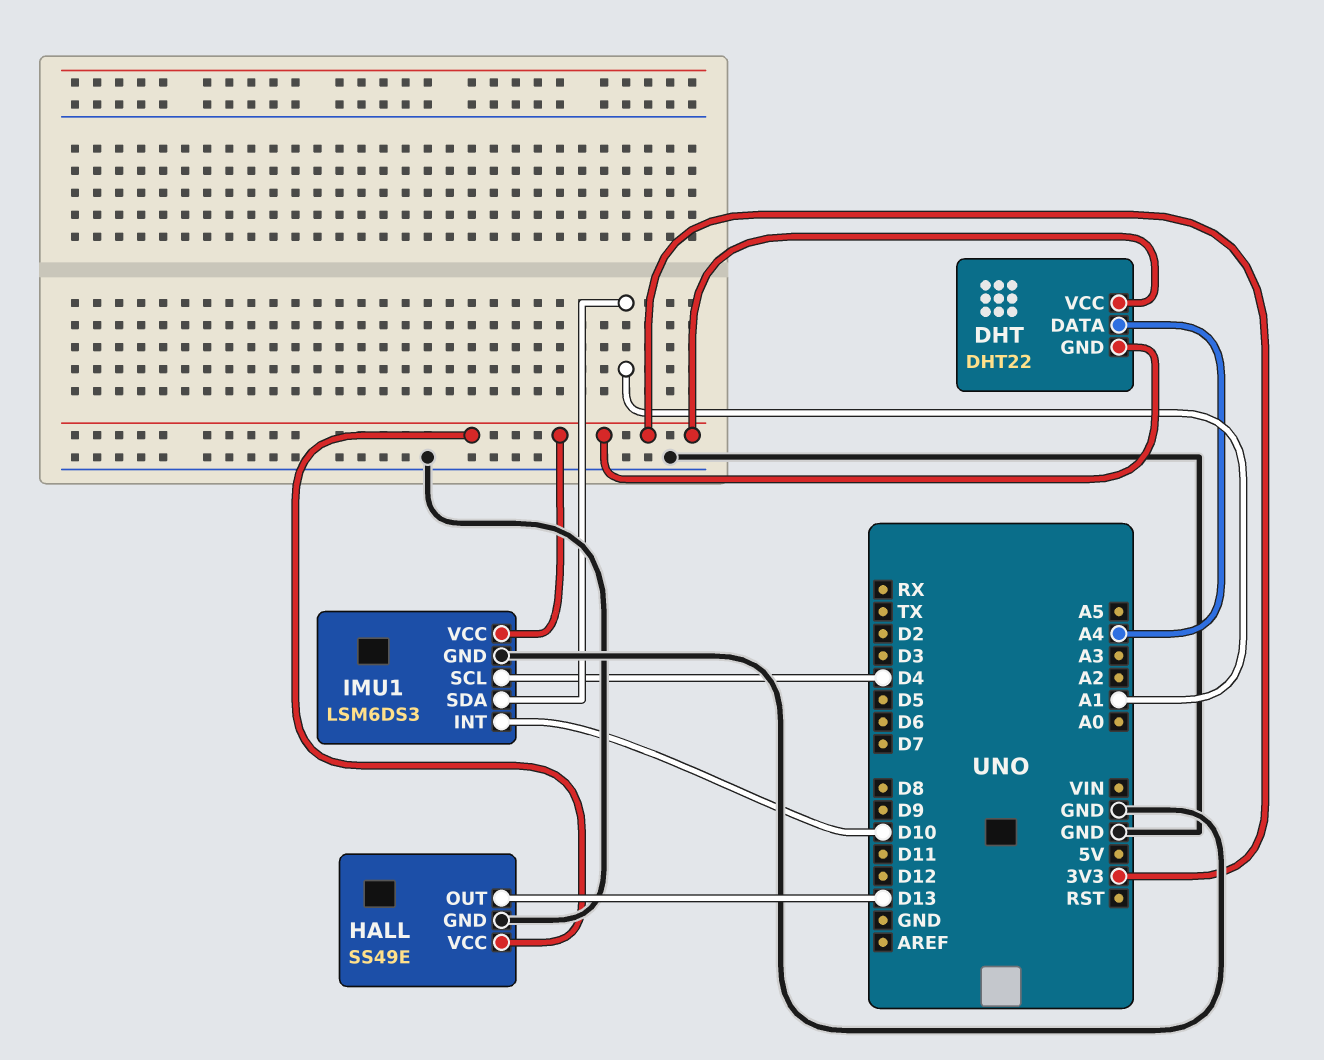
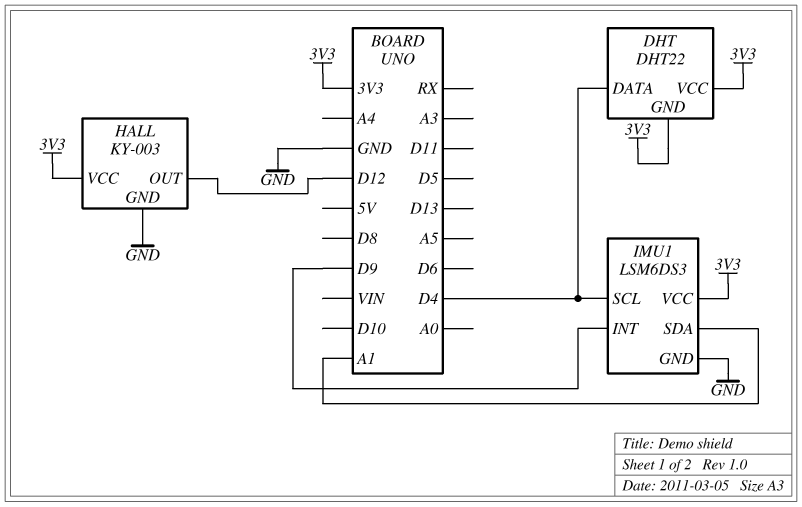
DHT pin DATA: A4 -> D4
HALL: SS49E -> KY-003
HALL pin OUT: D13 -> D12
IMU1 pin INT: D10 -> D9

